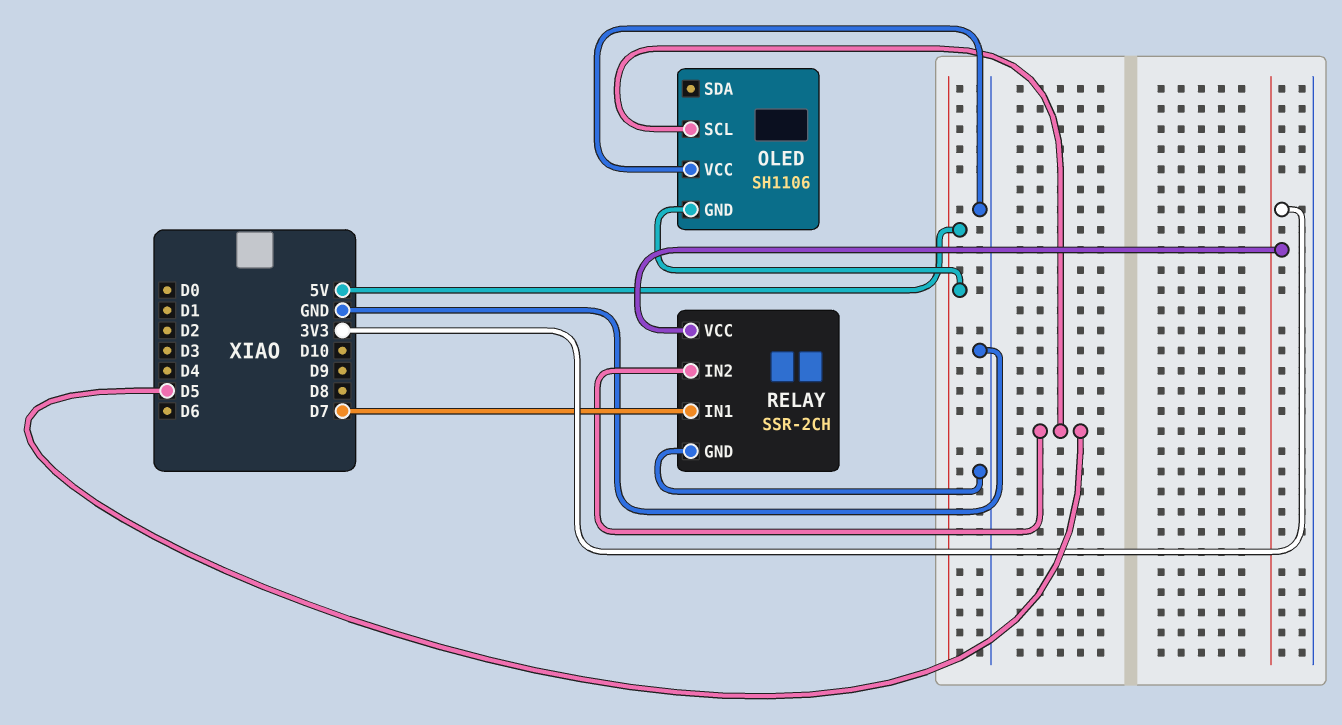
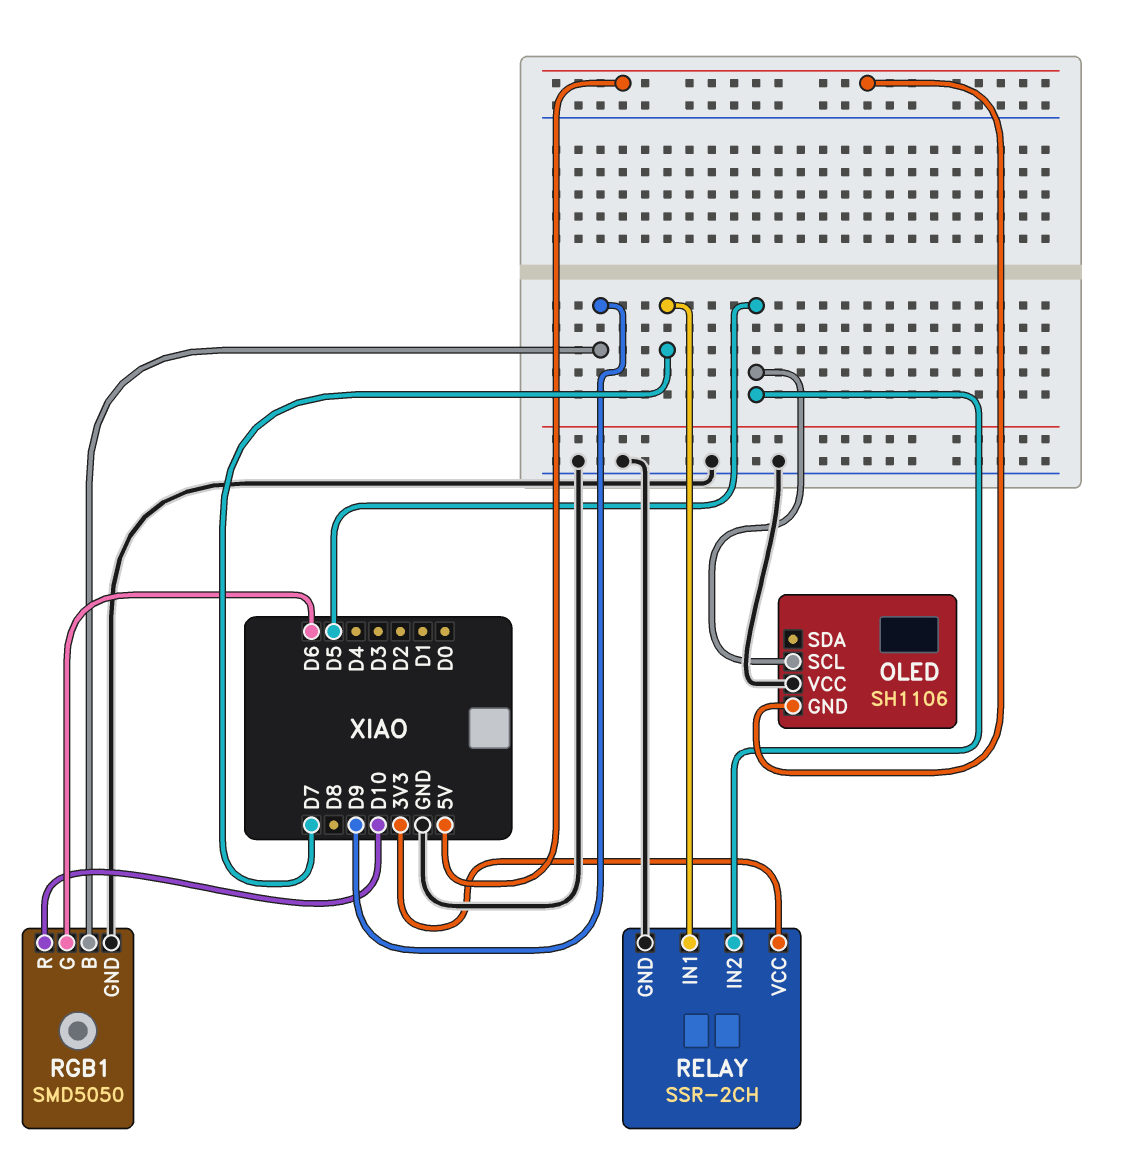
RGB1: none -> SMD5050
RGB1 pin B: none -> D9
RGB1 pin G: none -> D6
RGB1 pin GND: none -> GND
RGB1 pin R: none -> D10

